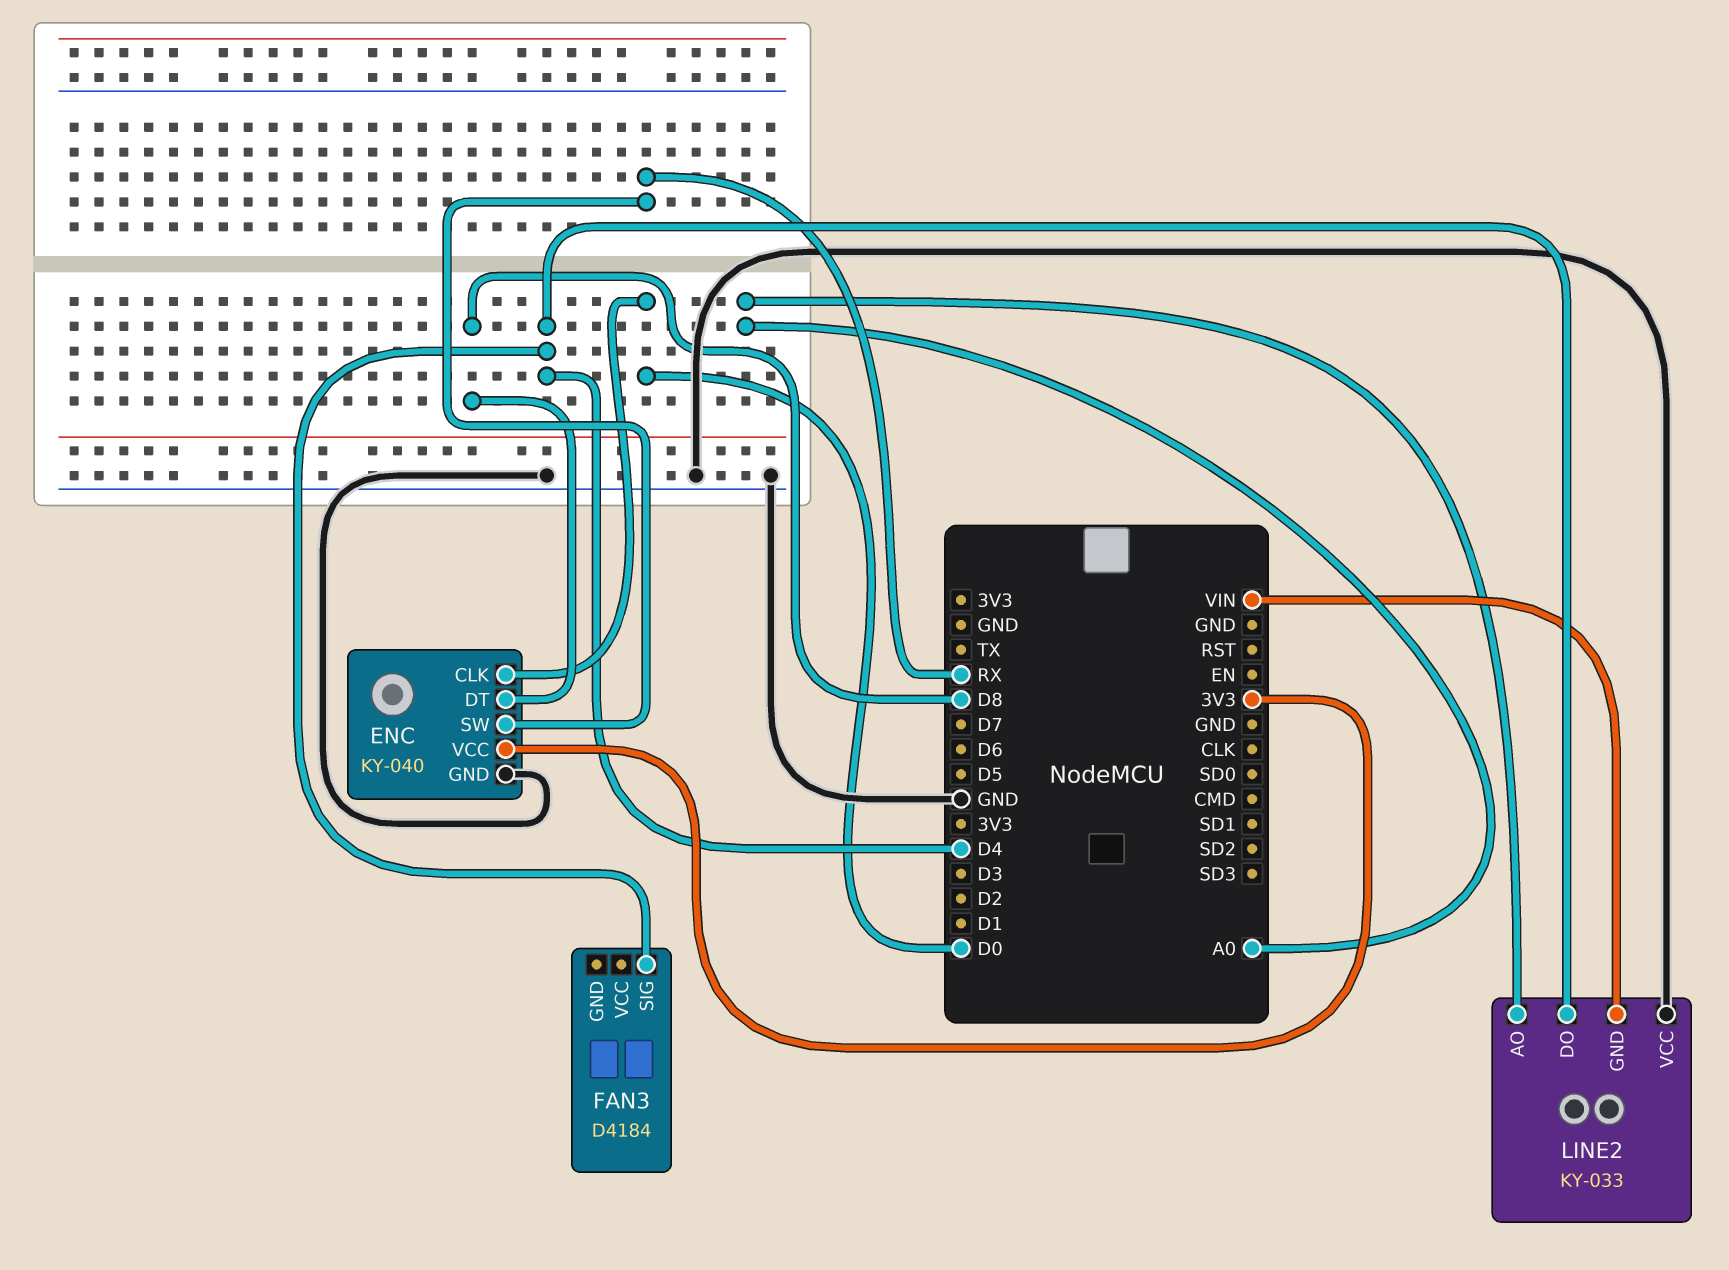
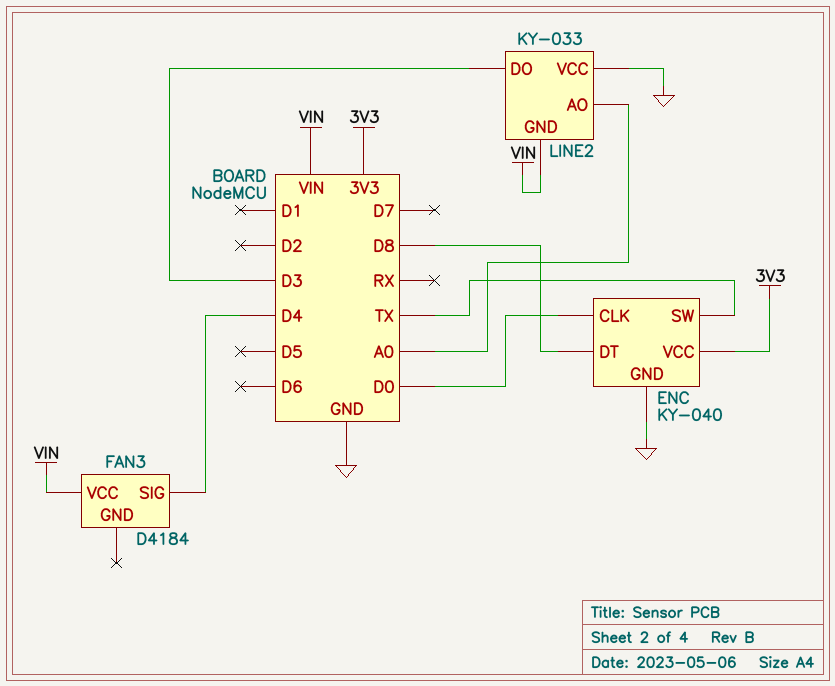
ENC pin SW: RX -> TX
FAN3 pin VCC: none -> VIN
LINE2 pin DO: D4 -> D3

